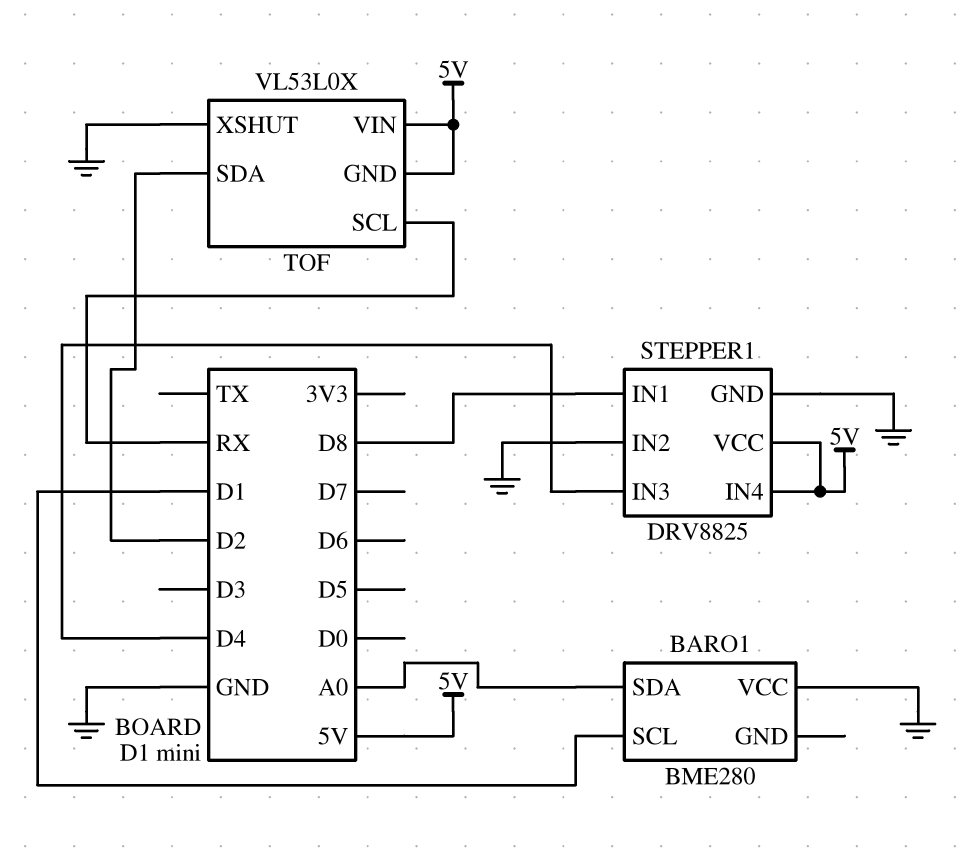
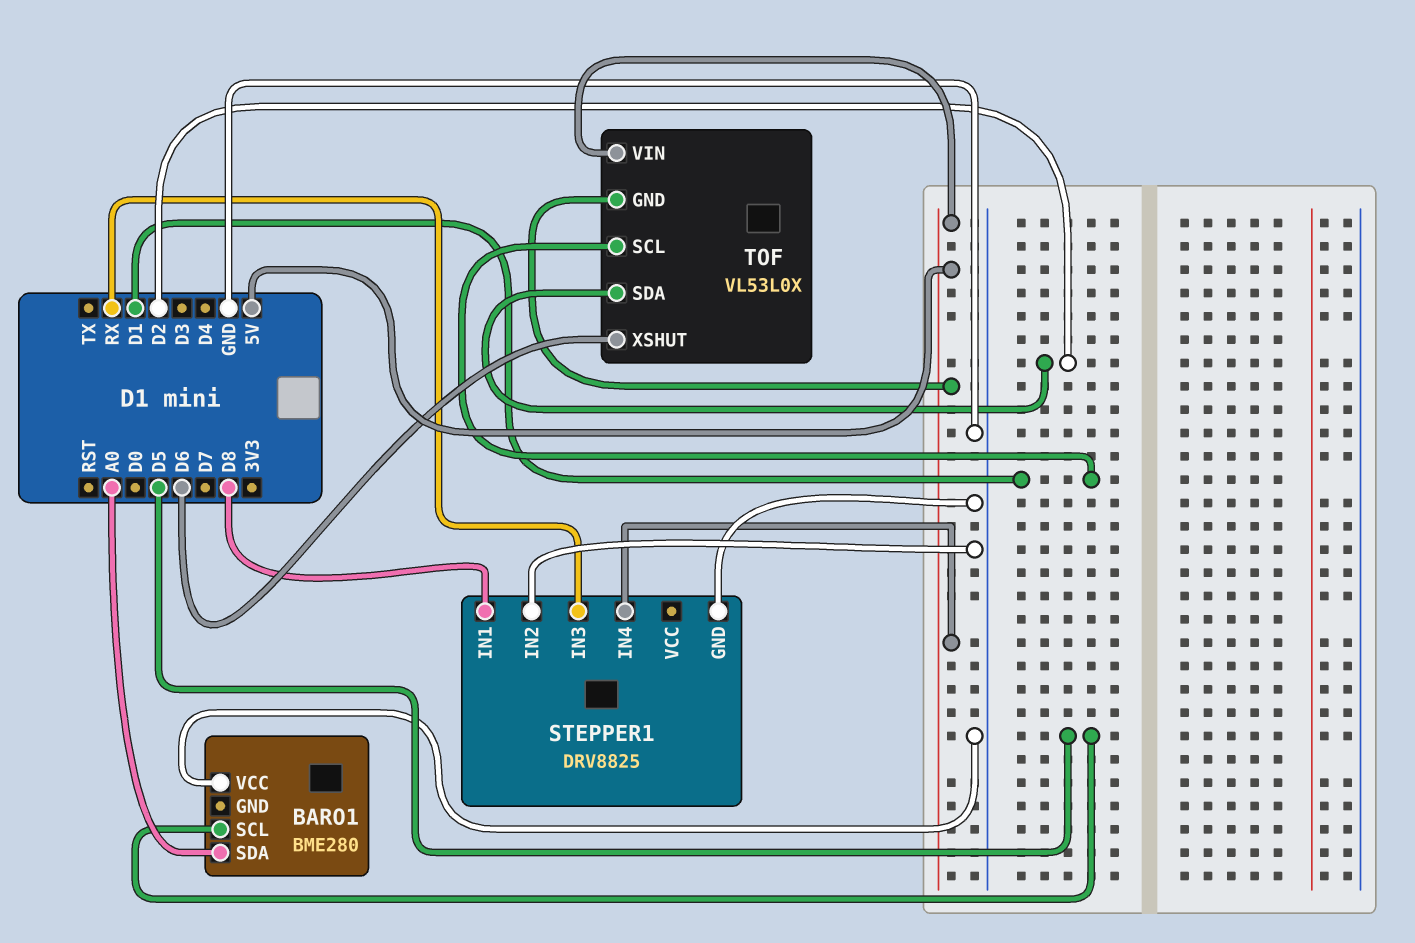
BARO1 pin SCL: D1 -> D5
STEPPER1 pin IN3: D4 -> RX
STEPPER1 pin VCC: 5V -> none
TOF pin SCL: RX -> D1
TOF pin XSHUT: GND -> D6

